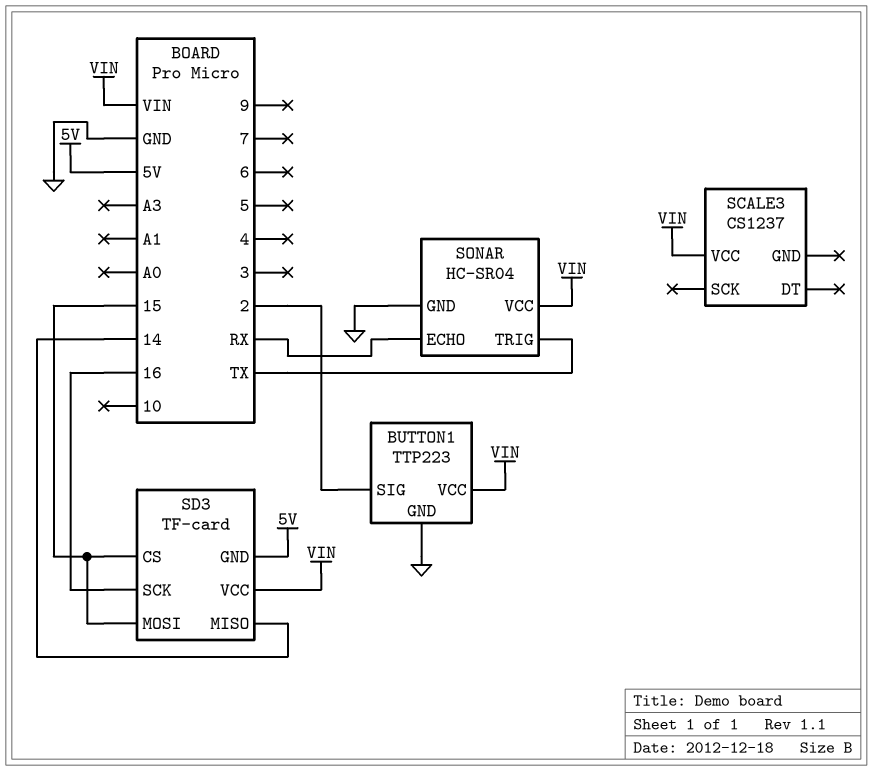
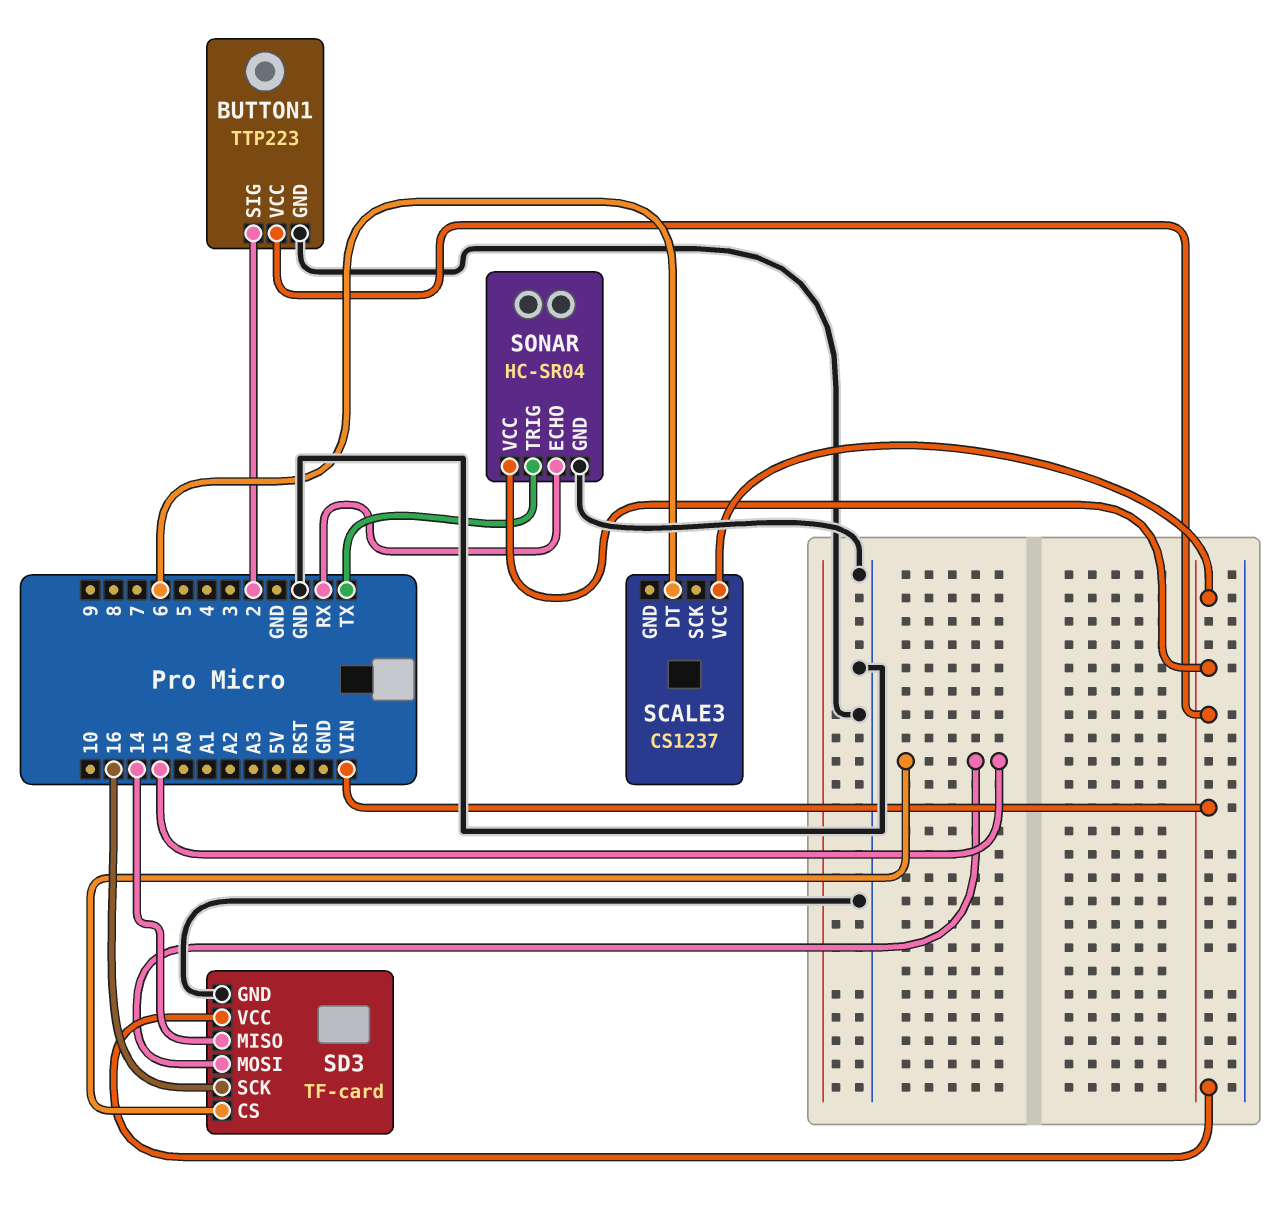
SCALE3 pin DT: none -> 6
SD3 pin GND: 5V -> GND

